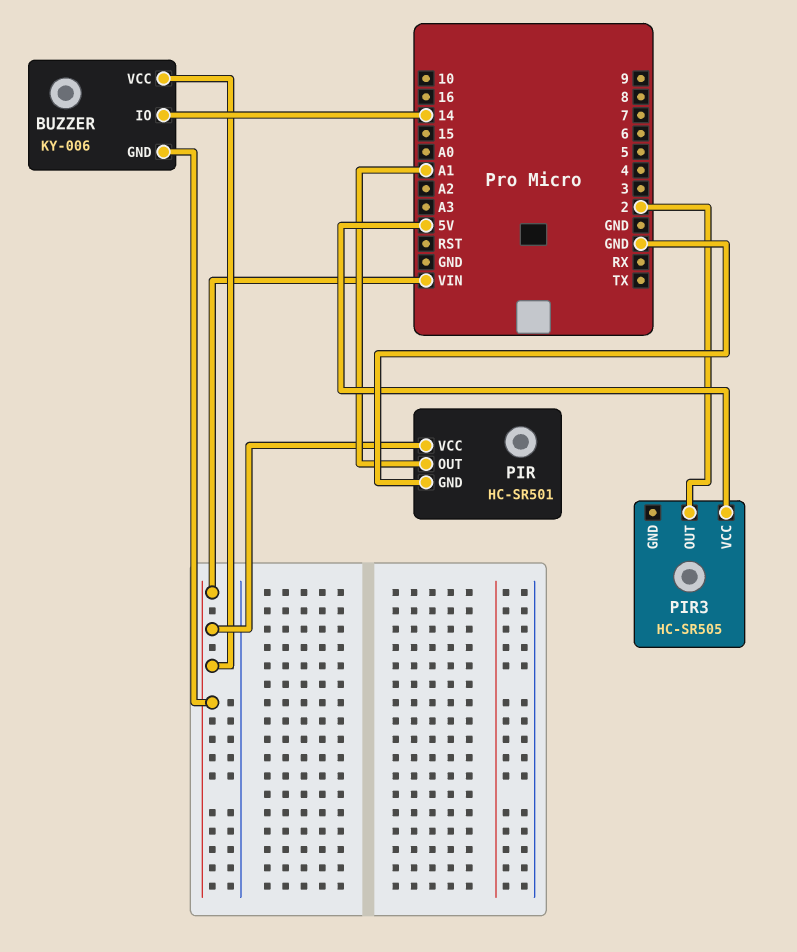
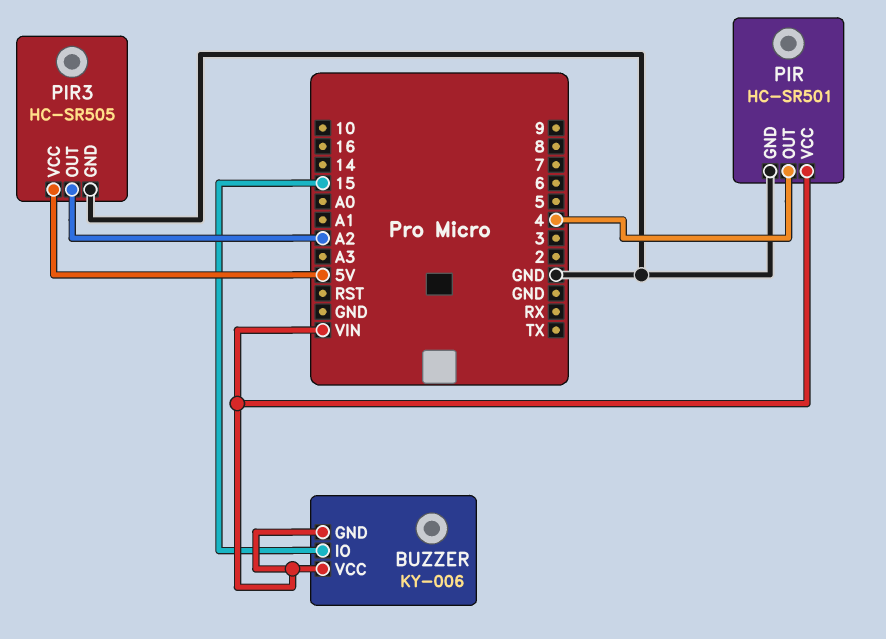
BUZZER pin IO: 14 -> 15
PIR pin OUT: A1 -> 4
PIR3 pin GND: none -> GND
PIR3 pin OUT: 2 -> A2

